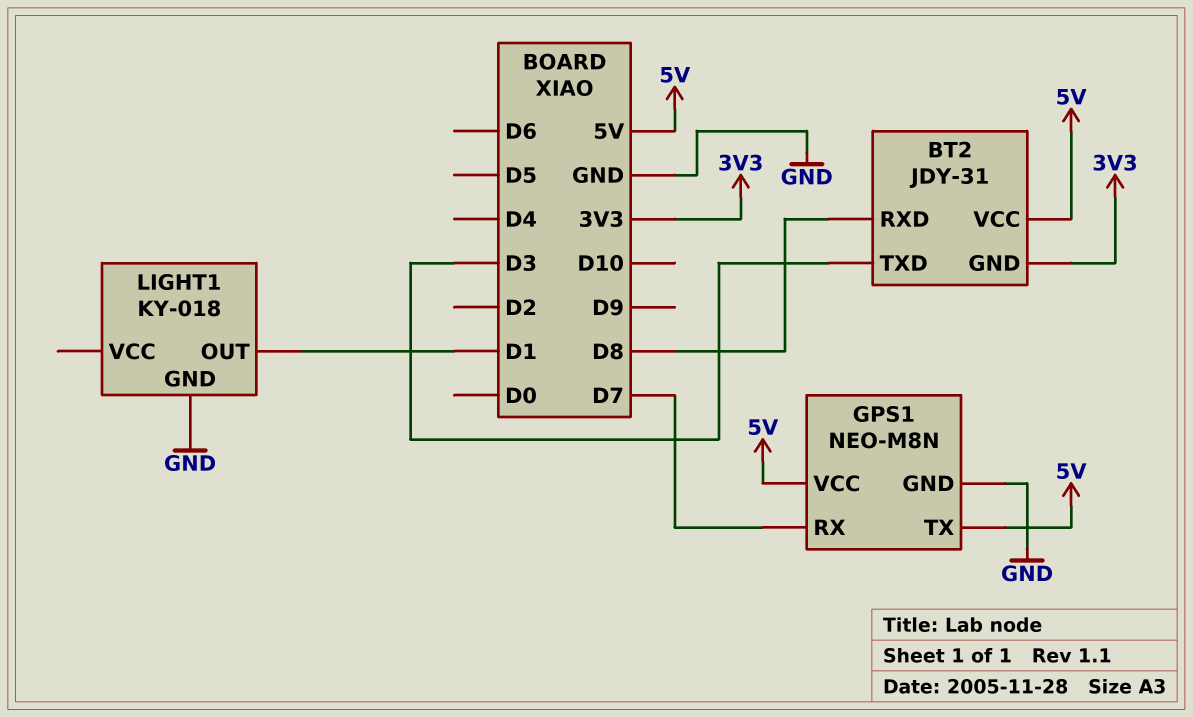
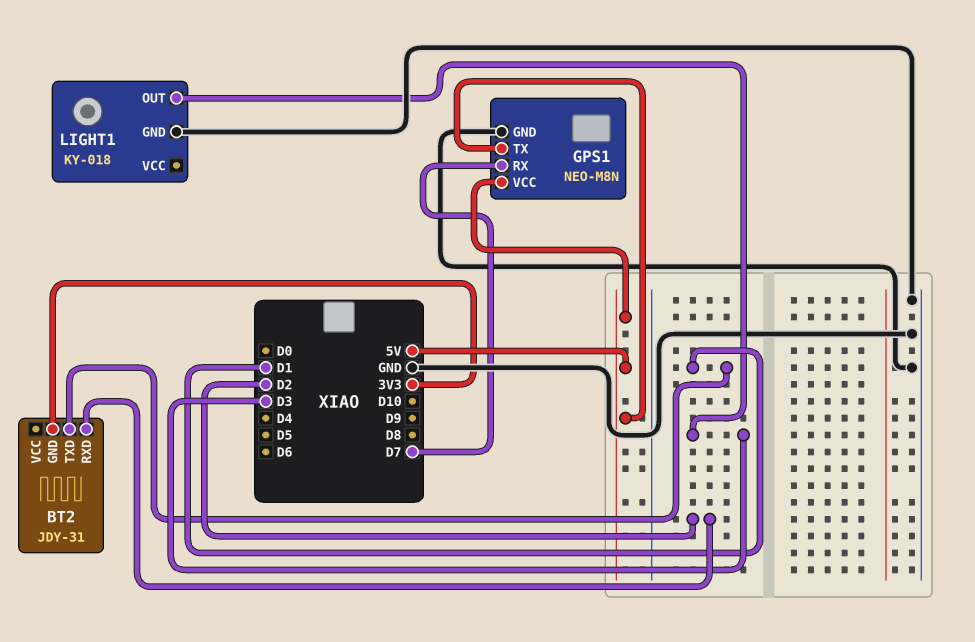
BT2 pin RXD: D8 -> D2
BT2 pin TXD: D3 -> D1
BT2 pin VCC: 5V -> none
LIGHT1 pin OUT: D1 -> D3

